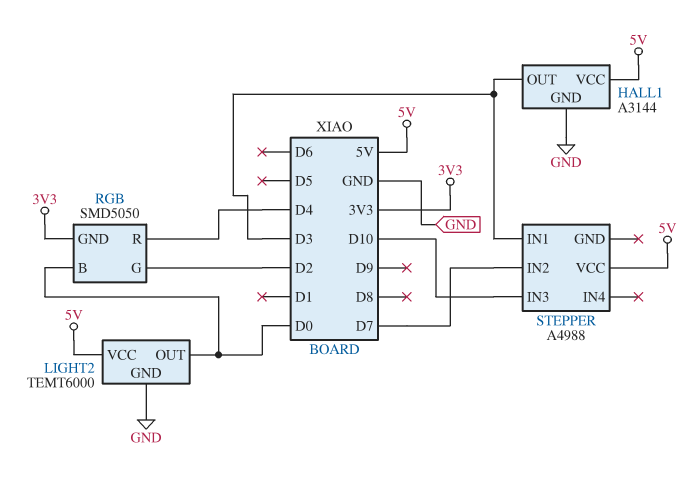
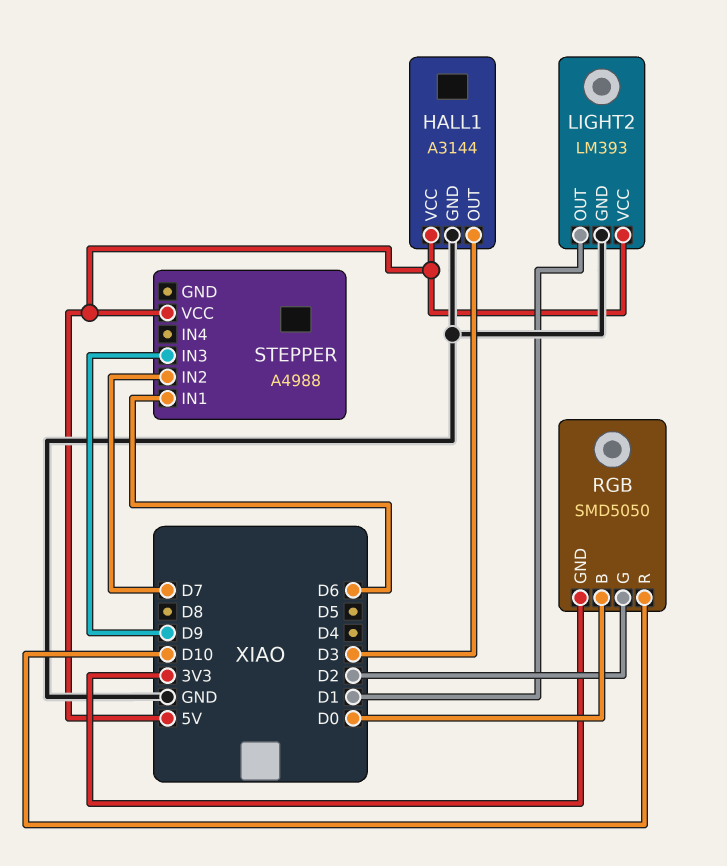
LIGHT2: TEMT6000 -> LM393
LIGHT2 pin OUT: D0 -> D1
RGB pin R: D4 -> D10
STEPPER pin IN1: D3 -> D6
STEPPER pin IN3: D10 -> D9

